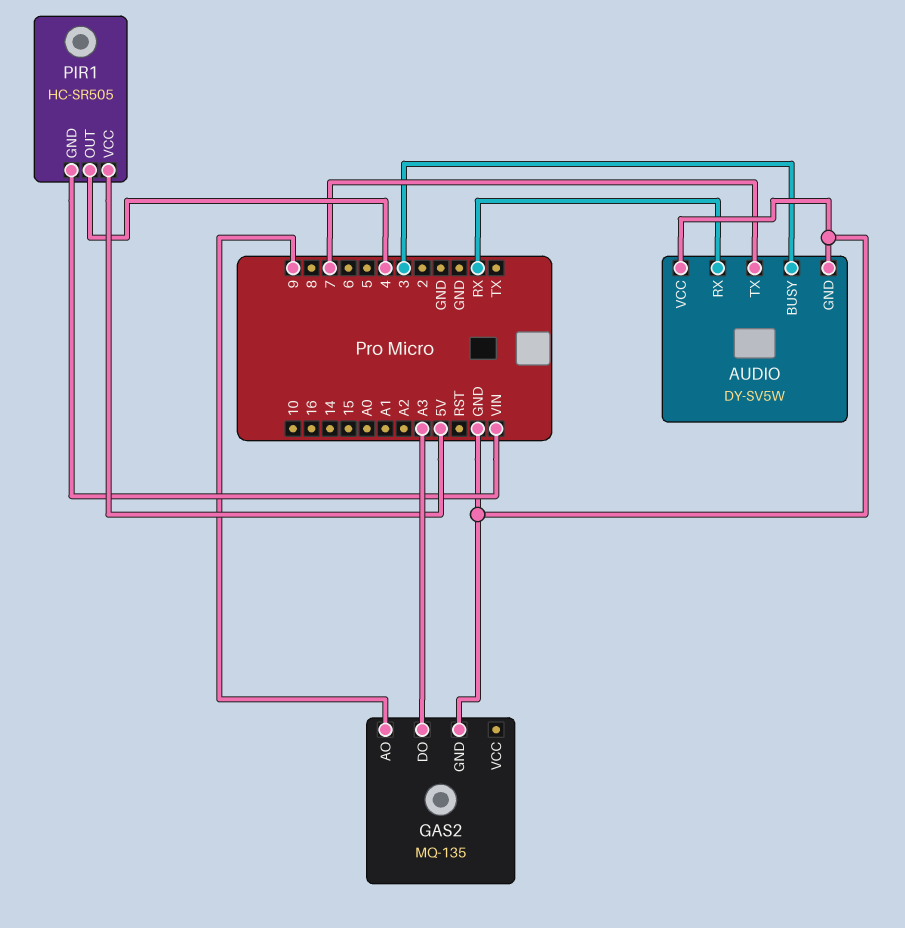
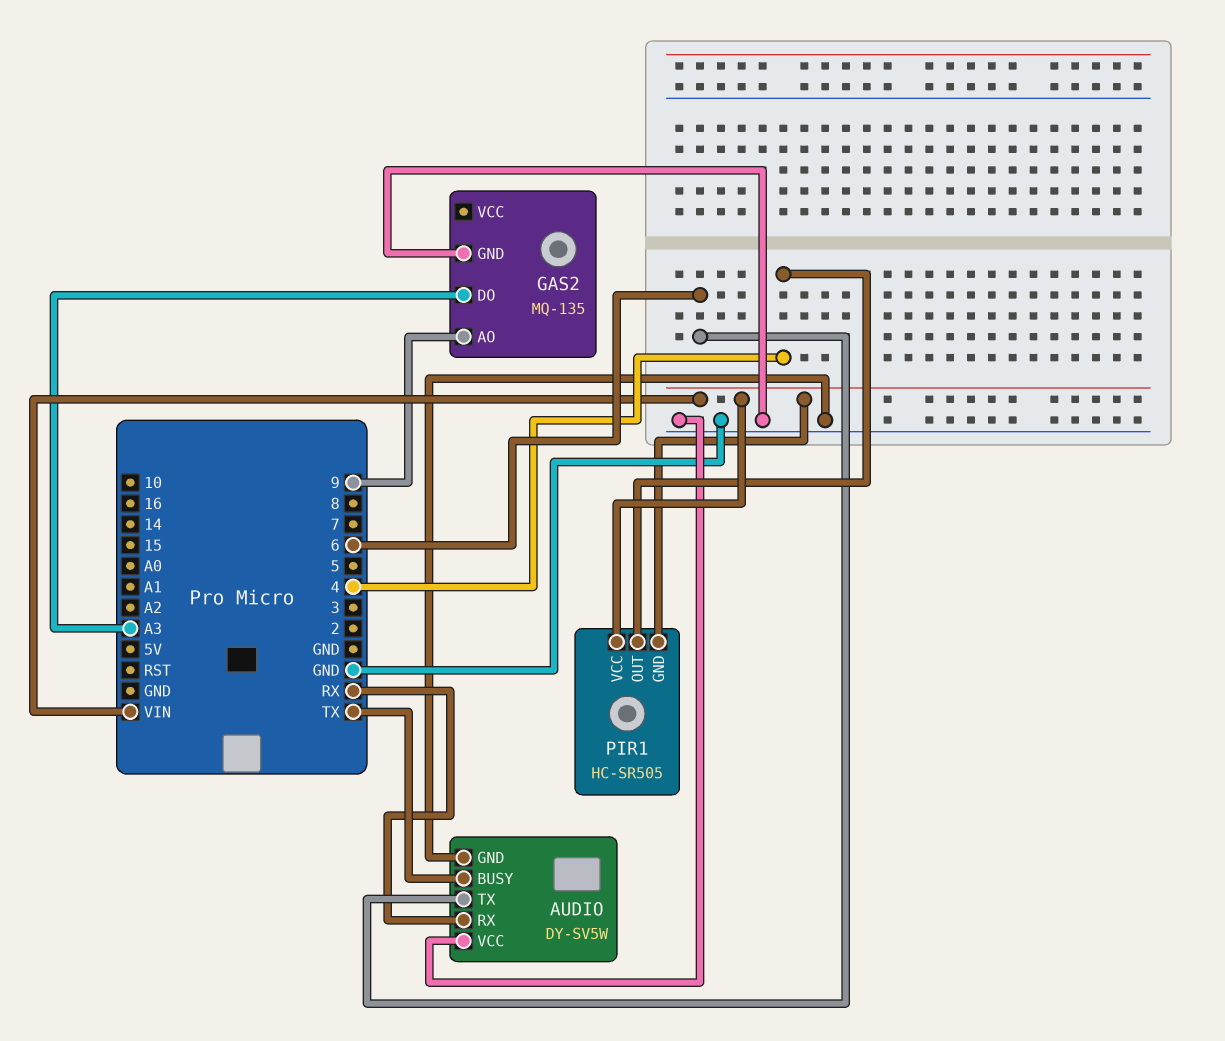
AUDIO pin BUSY: 3 -> TX
AUDIO pin TX: 7 -> 6
PIR1 pin VCC: 5V -> VIN

